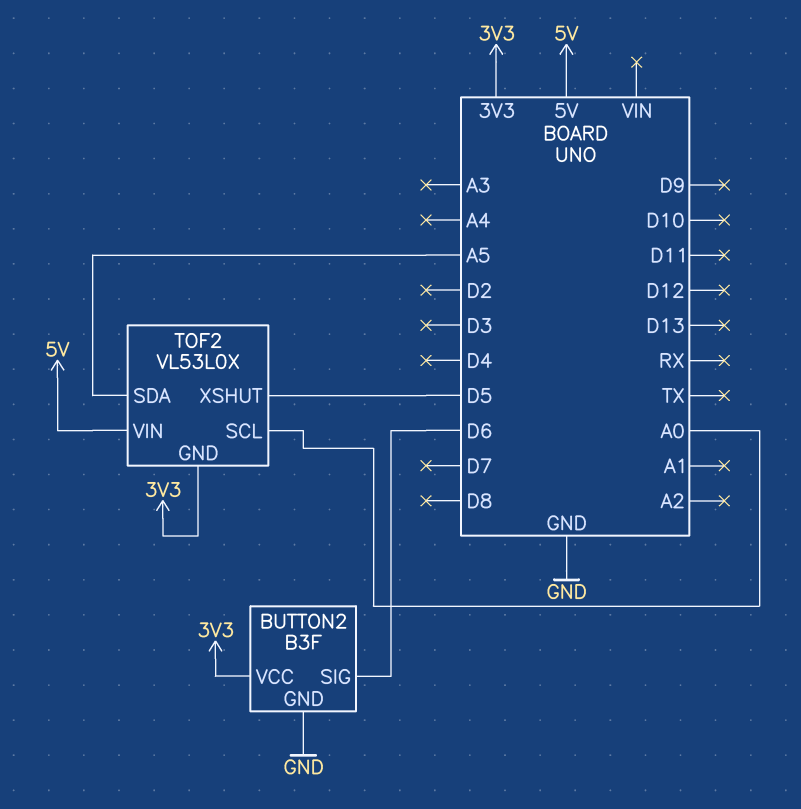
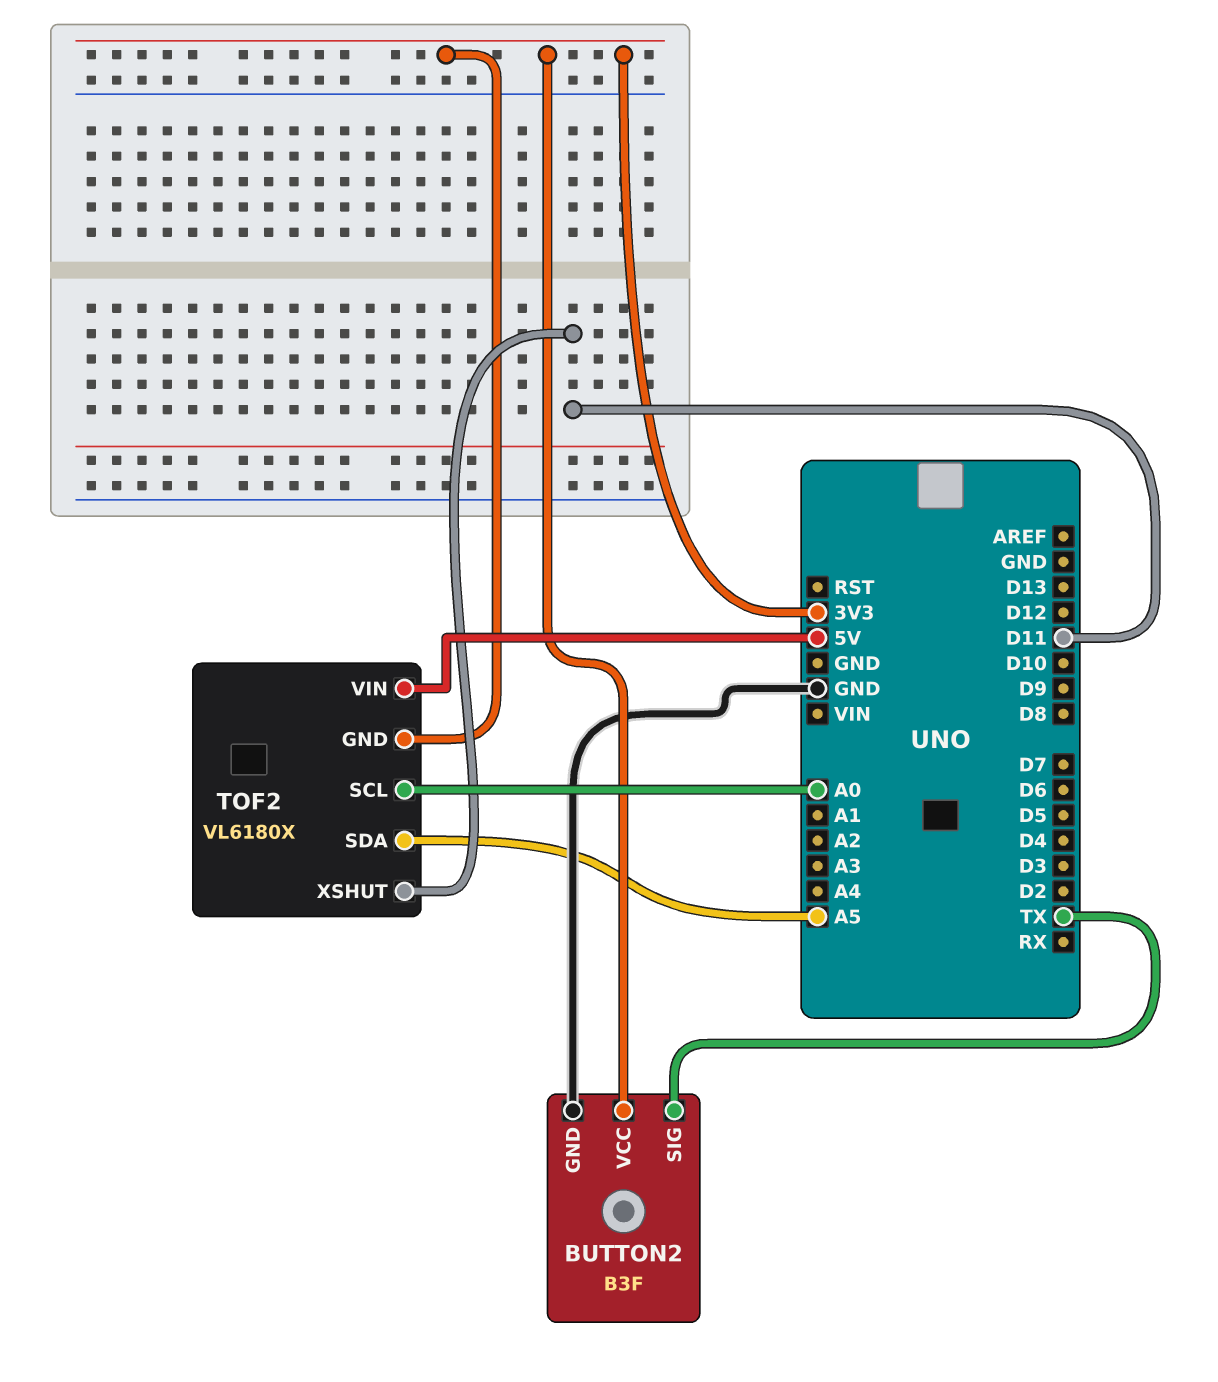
BUTTON2 pin SIG: D6 -> TX
TOF2: VL53L0X -> VL6180X
TOF2 pin XSHUT: D5 -> D11

